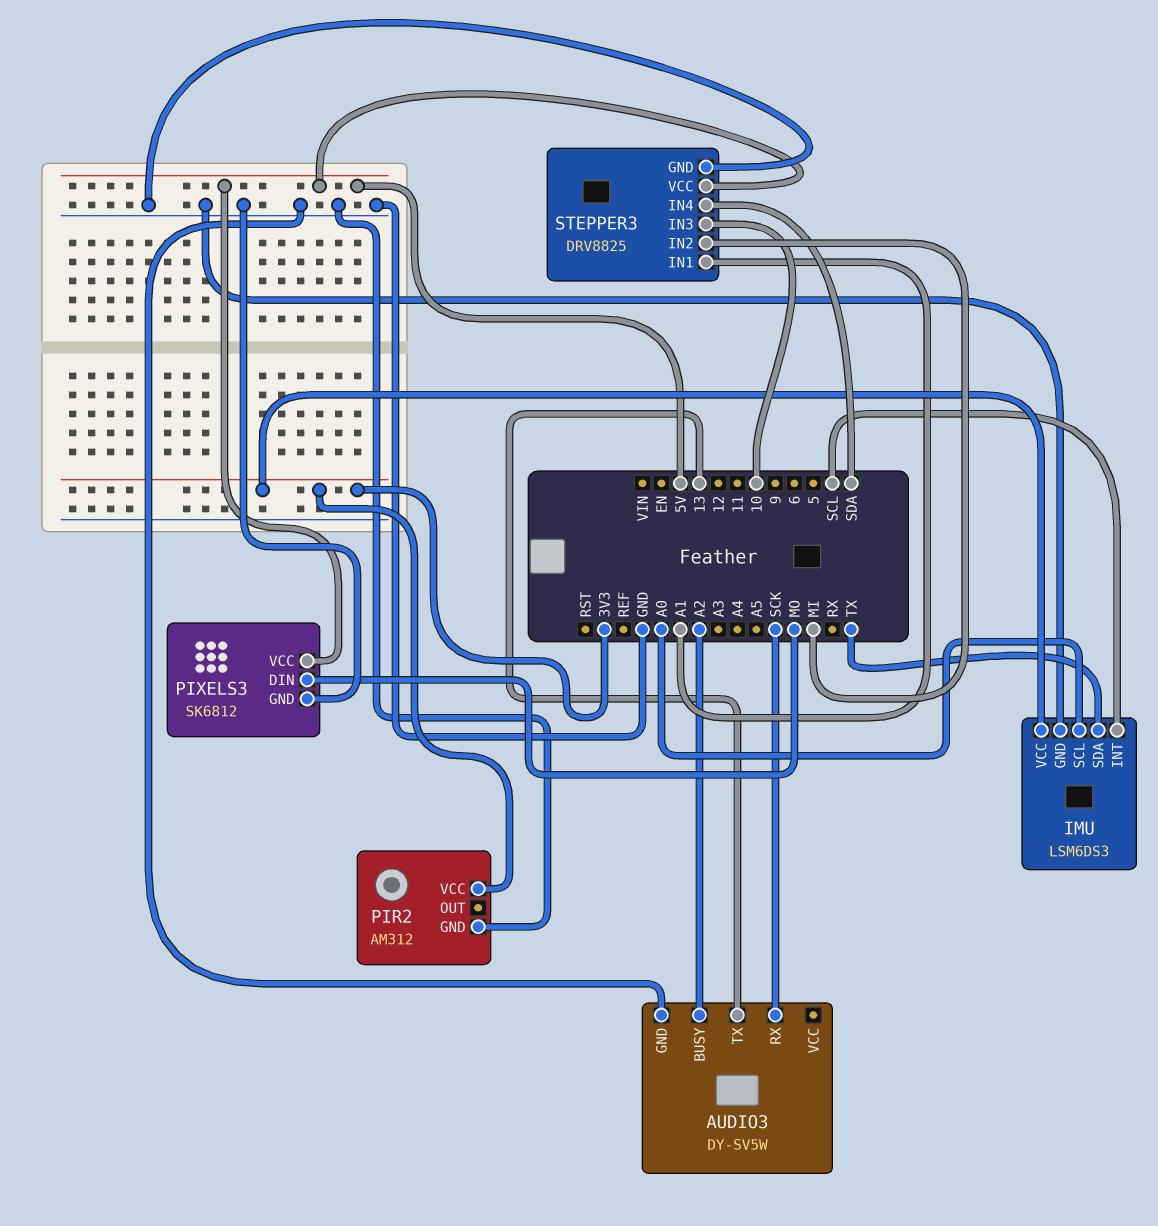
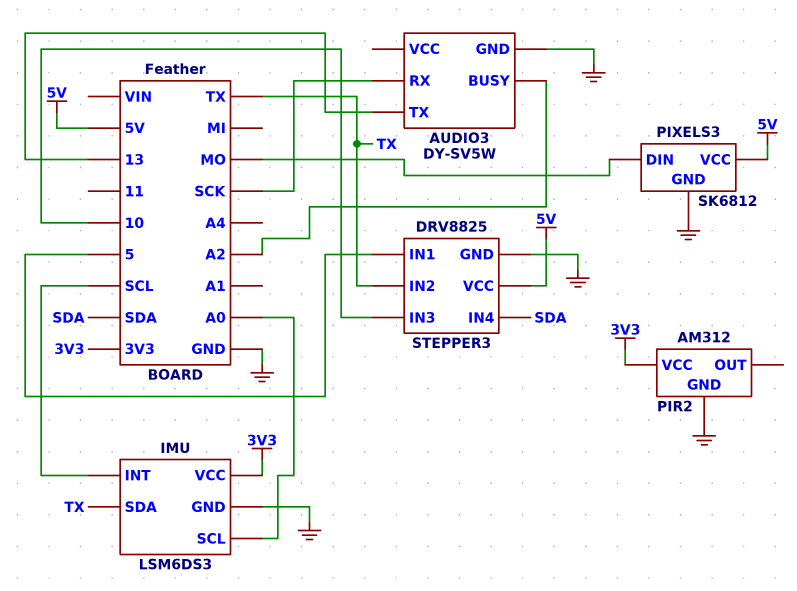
STEPPER3 pin IN1: A1 -> 5
STEPPER3 pin IN2: MI -> TX

